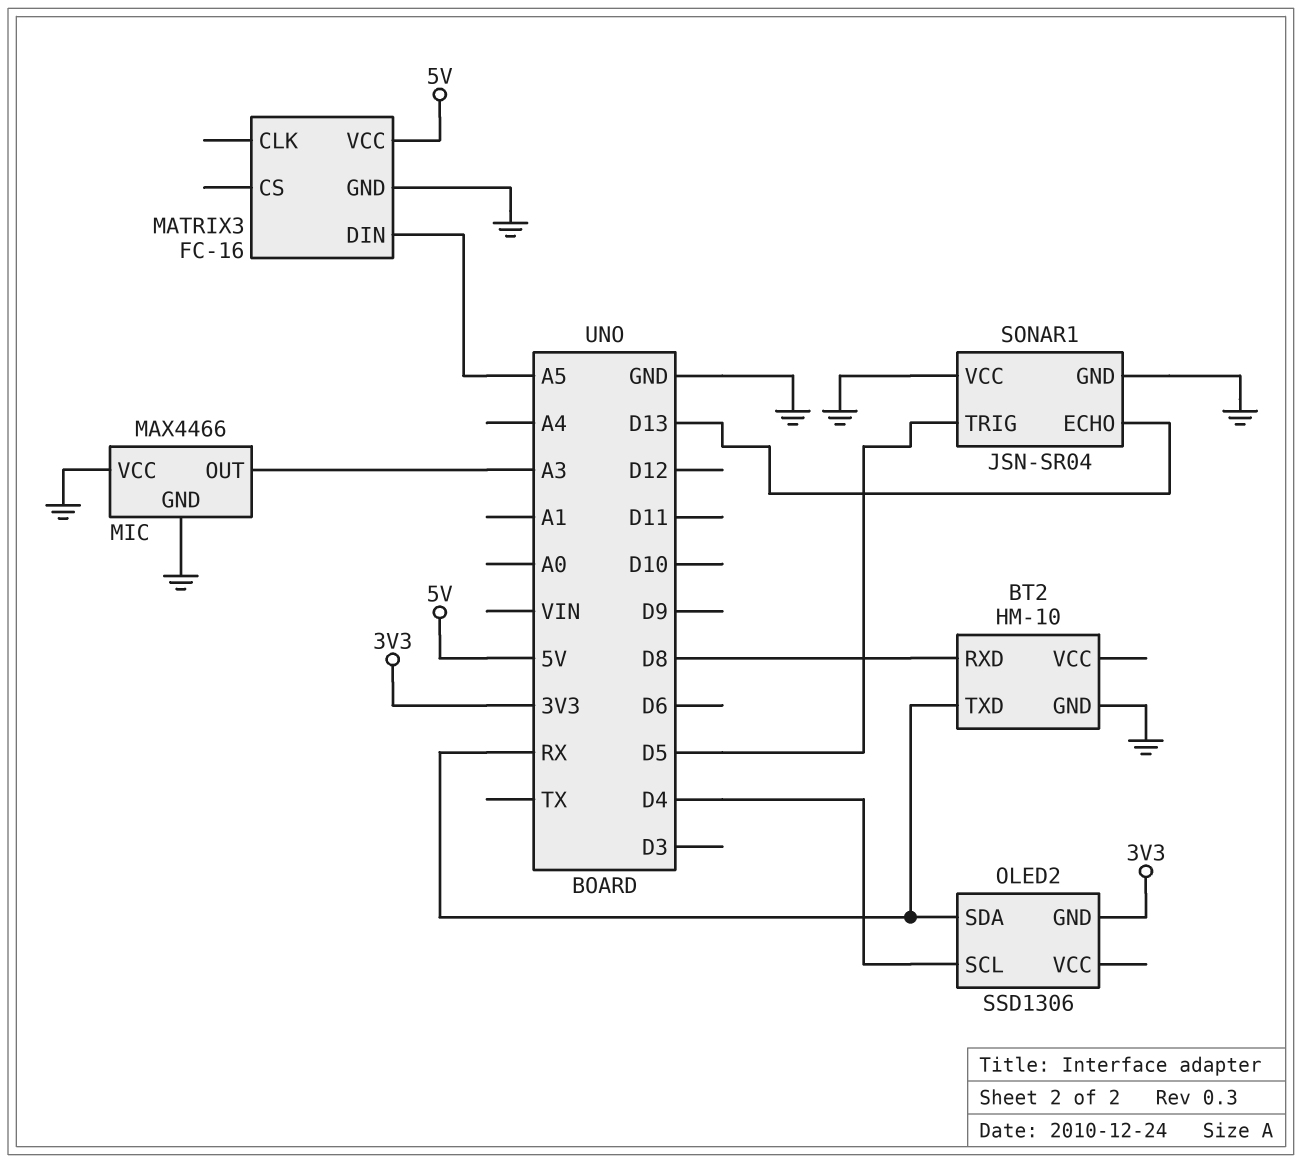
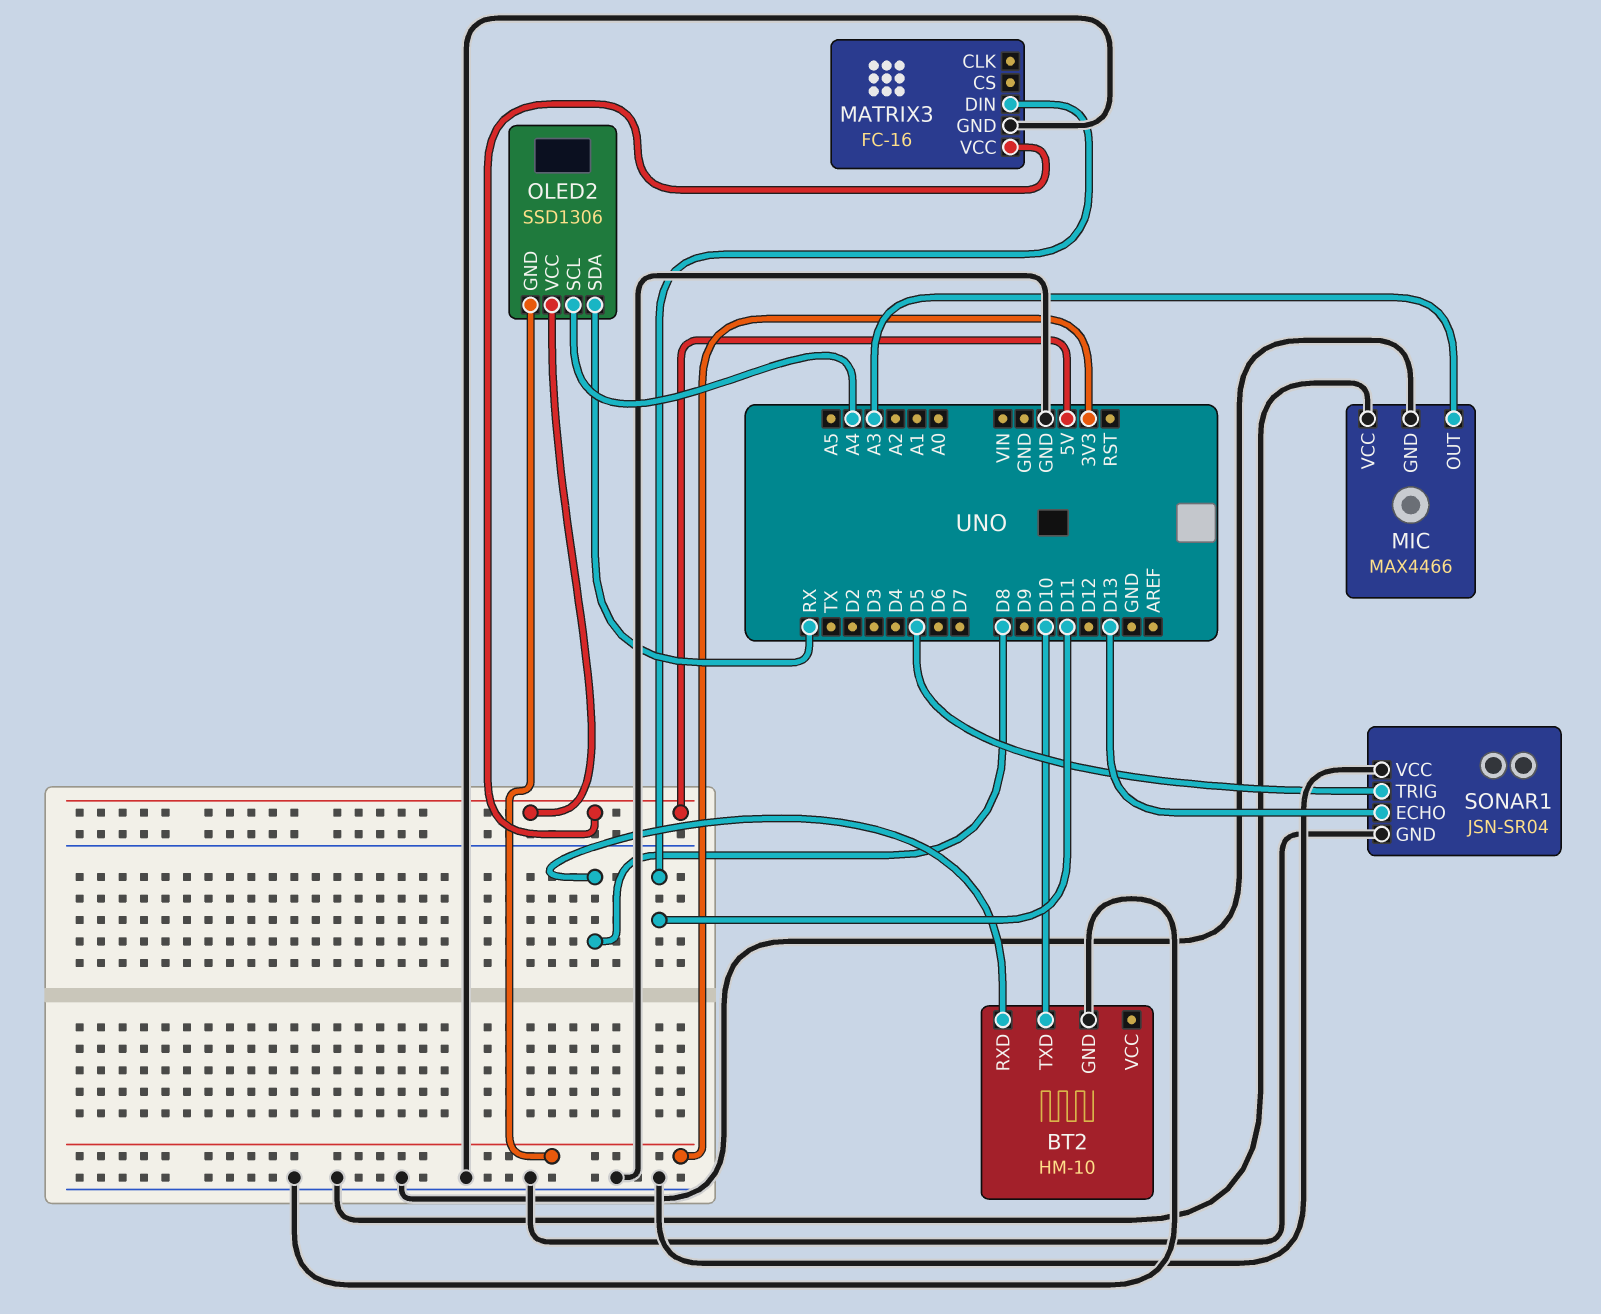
BT2 pin TXD: RX -> D10
MATRIX3 pin DIN: A5 -> D11
OLED2 pin SCL: D4 -> A4
OLED2 pin VCC: none -> 5V

